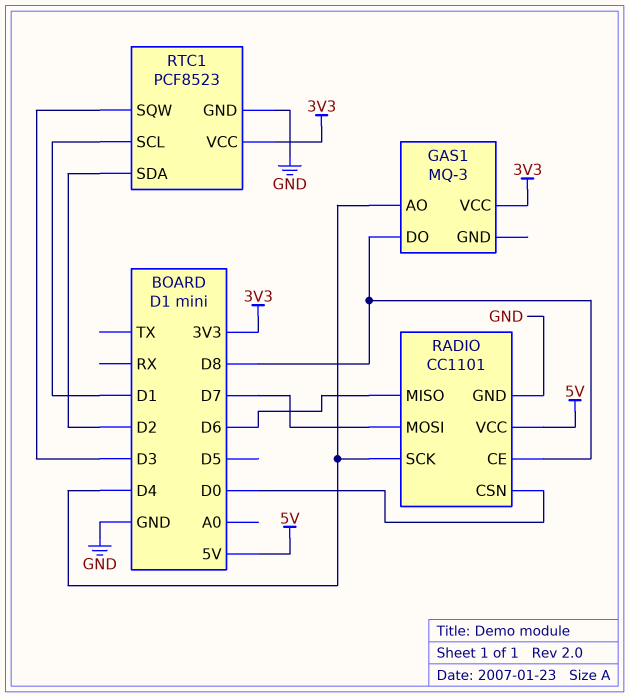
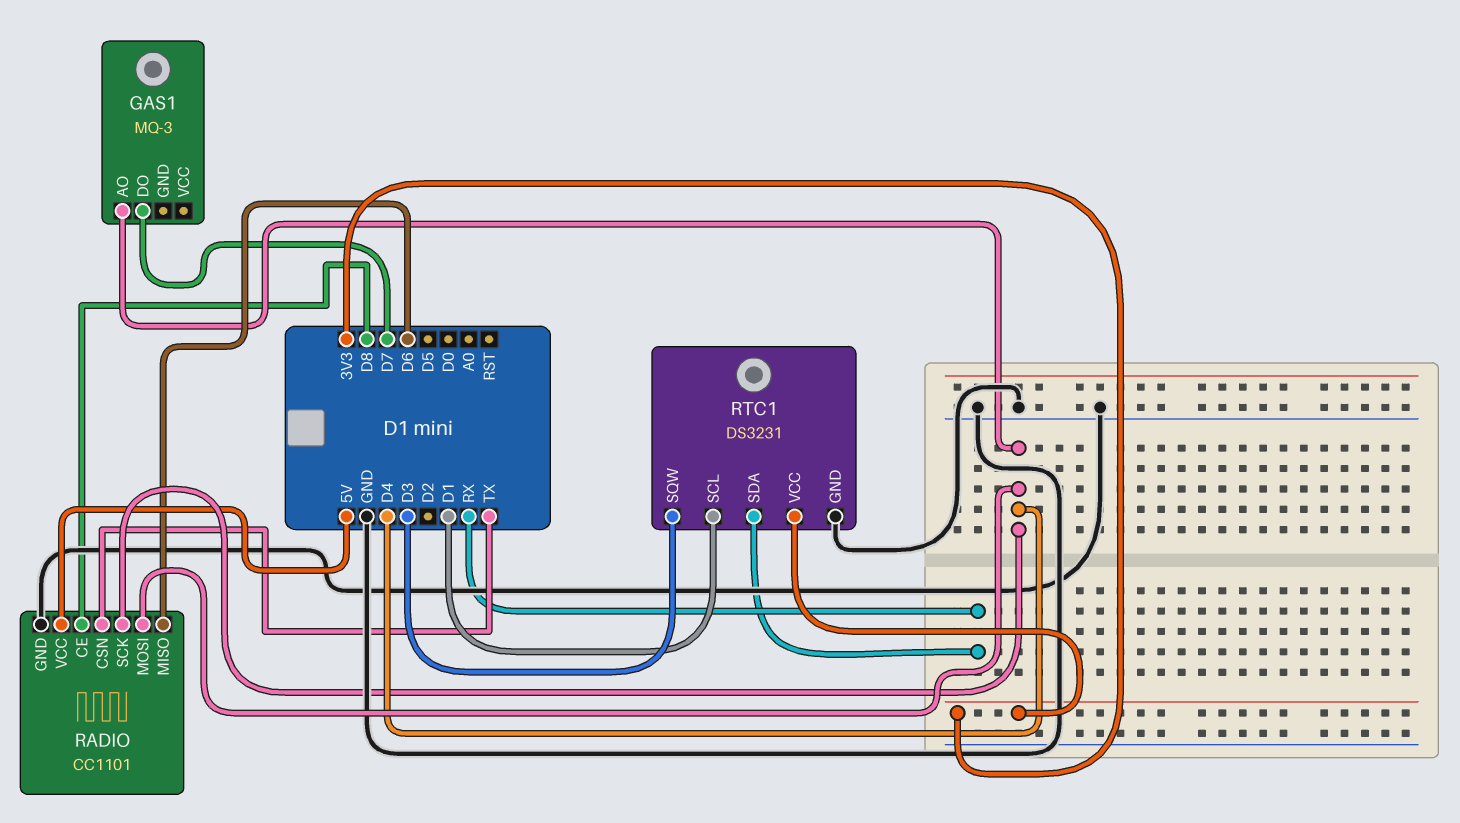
GAS1 pin DO: D8 -> D7
GAS1 pin VCC: 3V3 -> none
RADIO pin CSN: D0 -> TX
RADIO pin MOSI: D7 -> D4
RTC1: PCF8523 -> DS3231
RTC1 pin SDA: D2 -> RX

